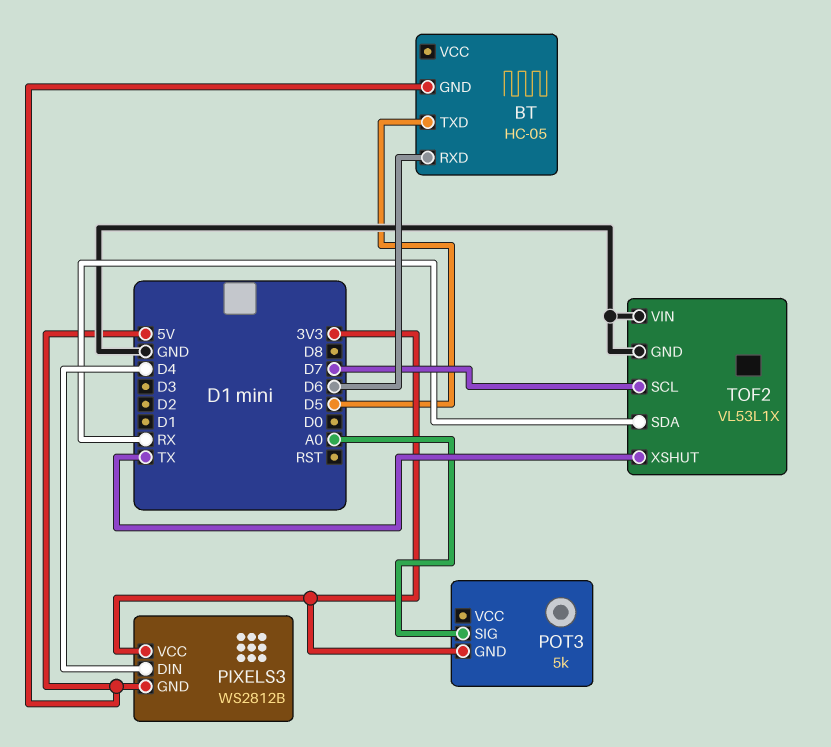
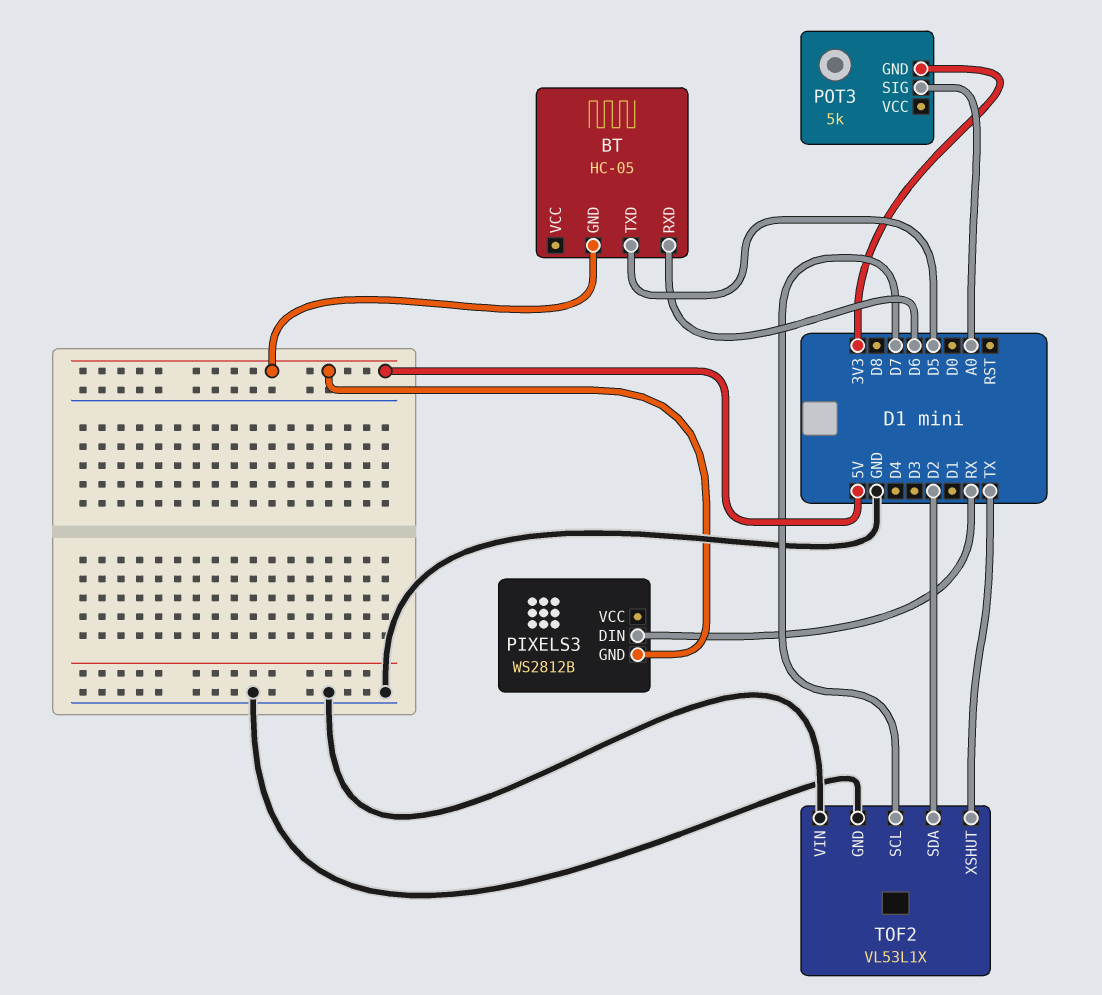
PIXELS3 pin DIN: D4 -> RX
PIXELS3 pin VCC: 3V3 -> none
TOF2 pin SDA: RX -> D2

